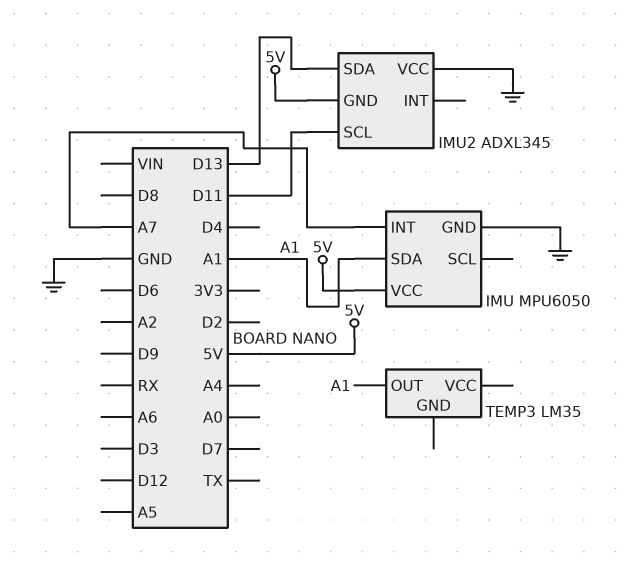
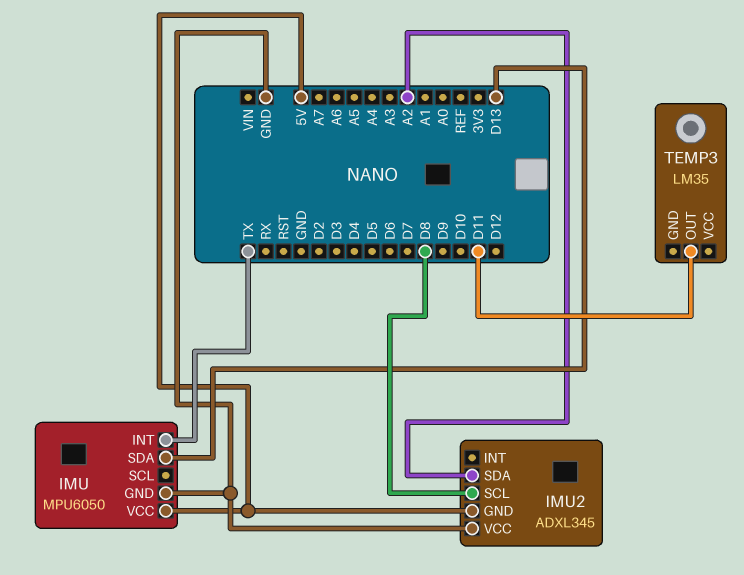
IMU pin INT: A7 -> TX
IMU pin SDA: A1 -> D13
IMU2 pin SCL: D11 -> D8
IMU2 pin SDA: D13 -> A2
TEMP3 pin OUT: A1 -> D11

